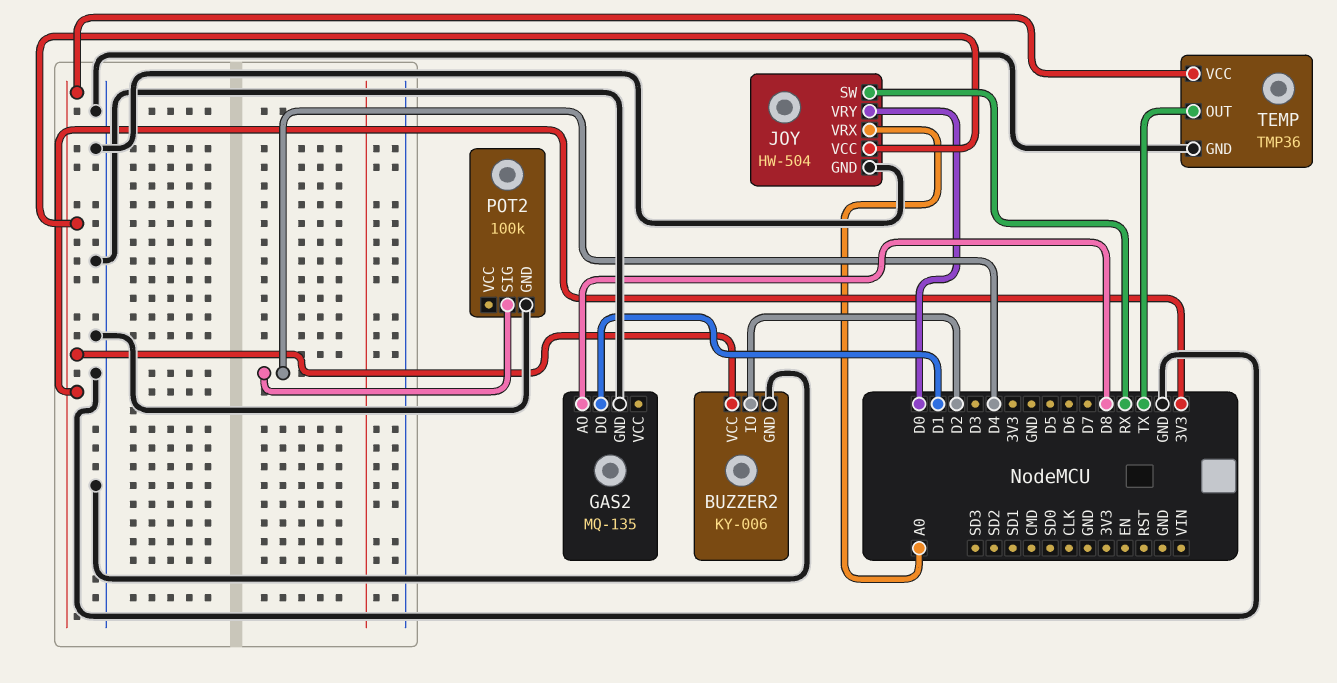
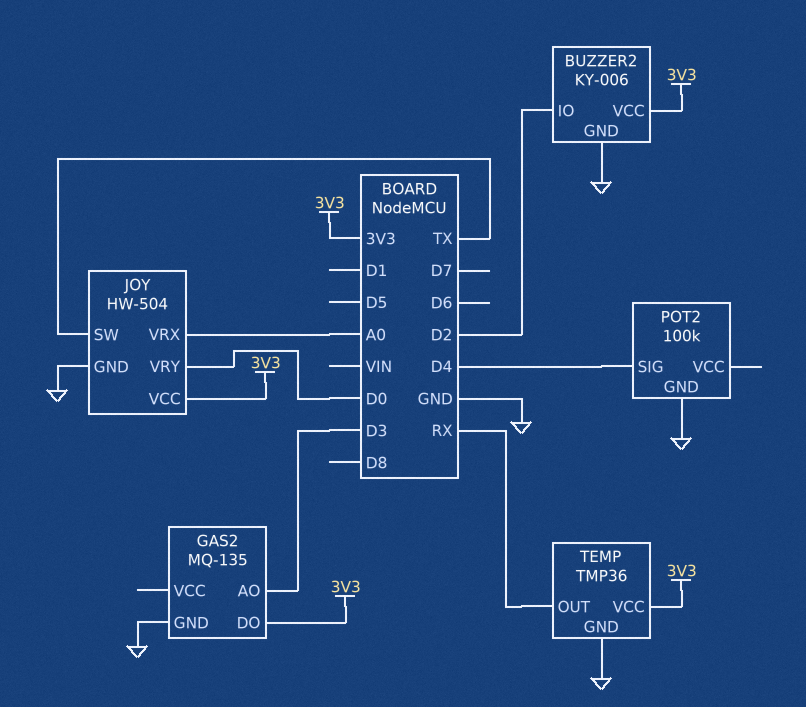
GAS2 pin AO: D8 -> D3
GAS2 pin DO: D1 -> 3V3
JOY pin SW: RX -> TX
TEMP pin OUT: TX -> RX

